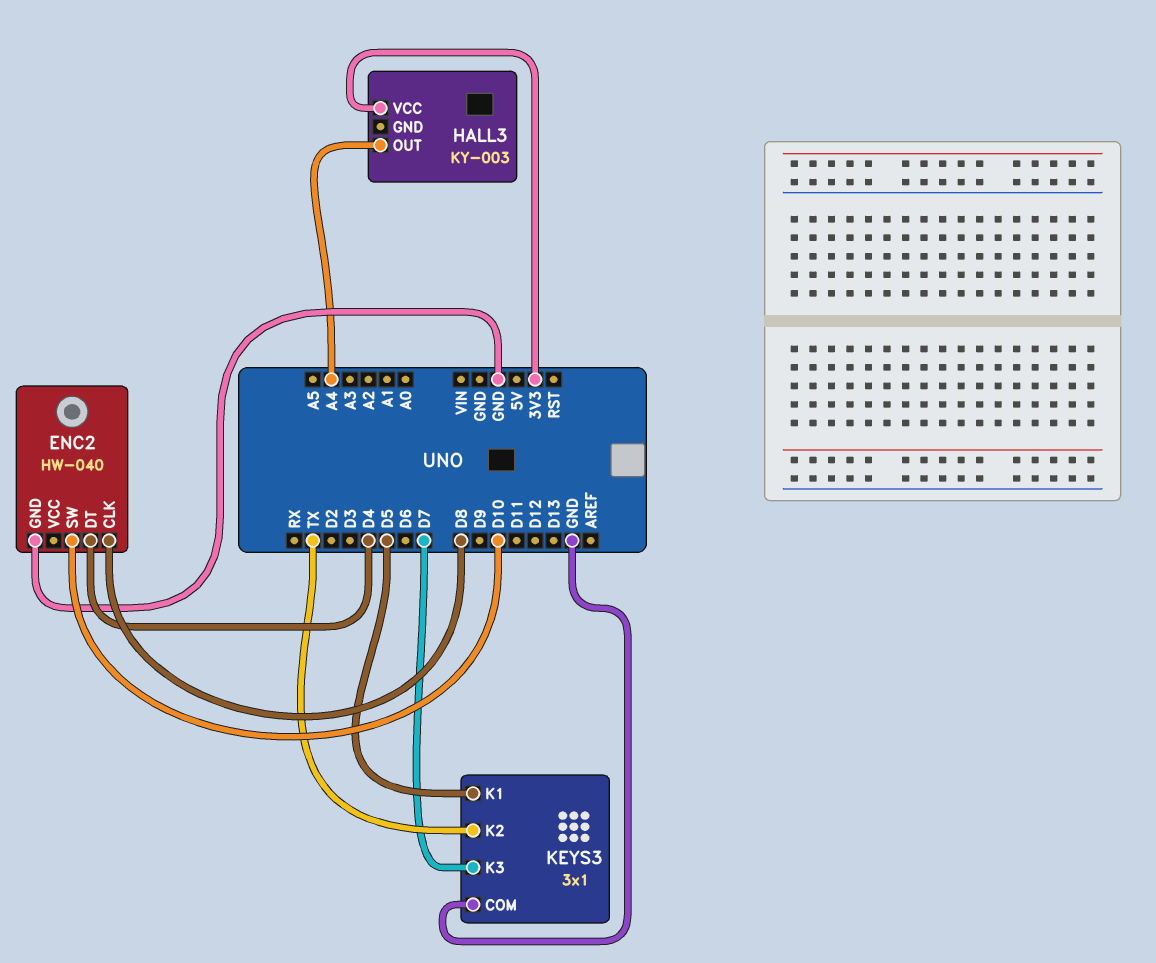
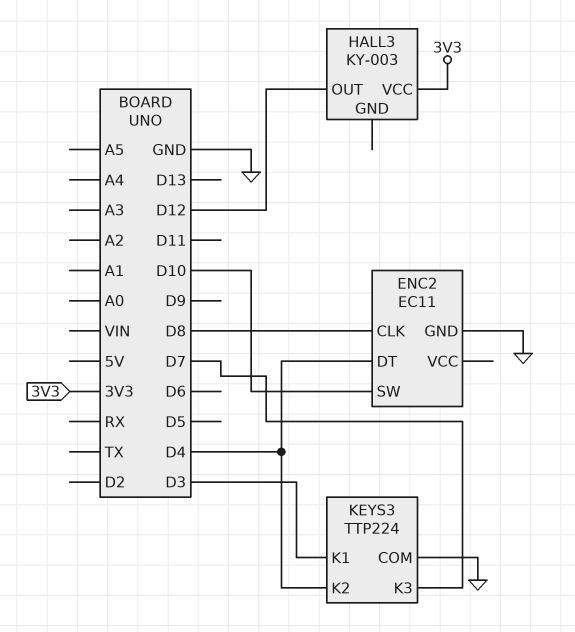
ENC2: HW-040 -> EC11
HALL3 pin OUT: A4 -> D12
KEYS3: 3x1 -> TTP224
KEYS3 pin K1: D5 -> D3
KEYS3 pin K2: TX -> D4

